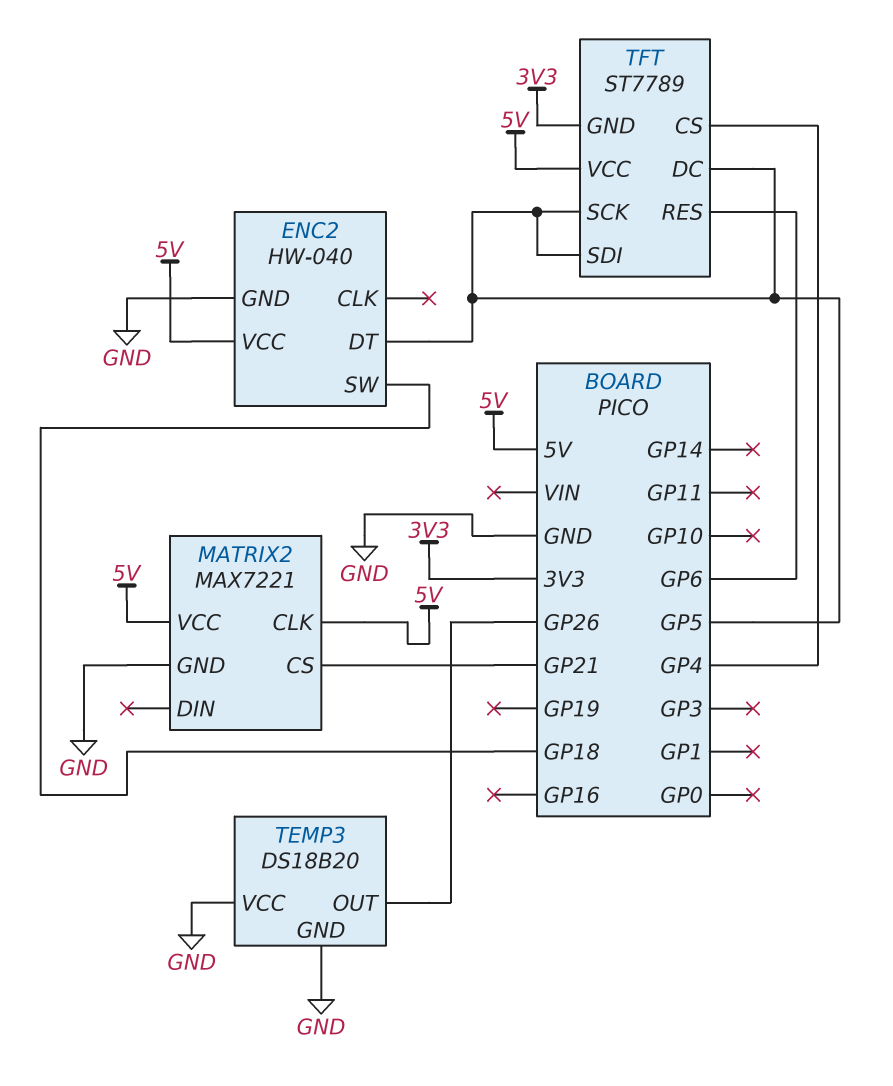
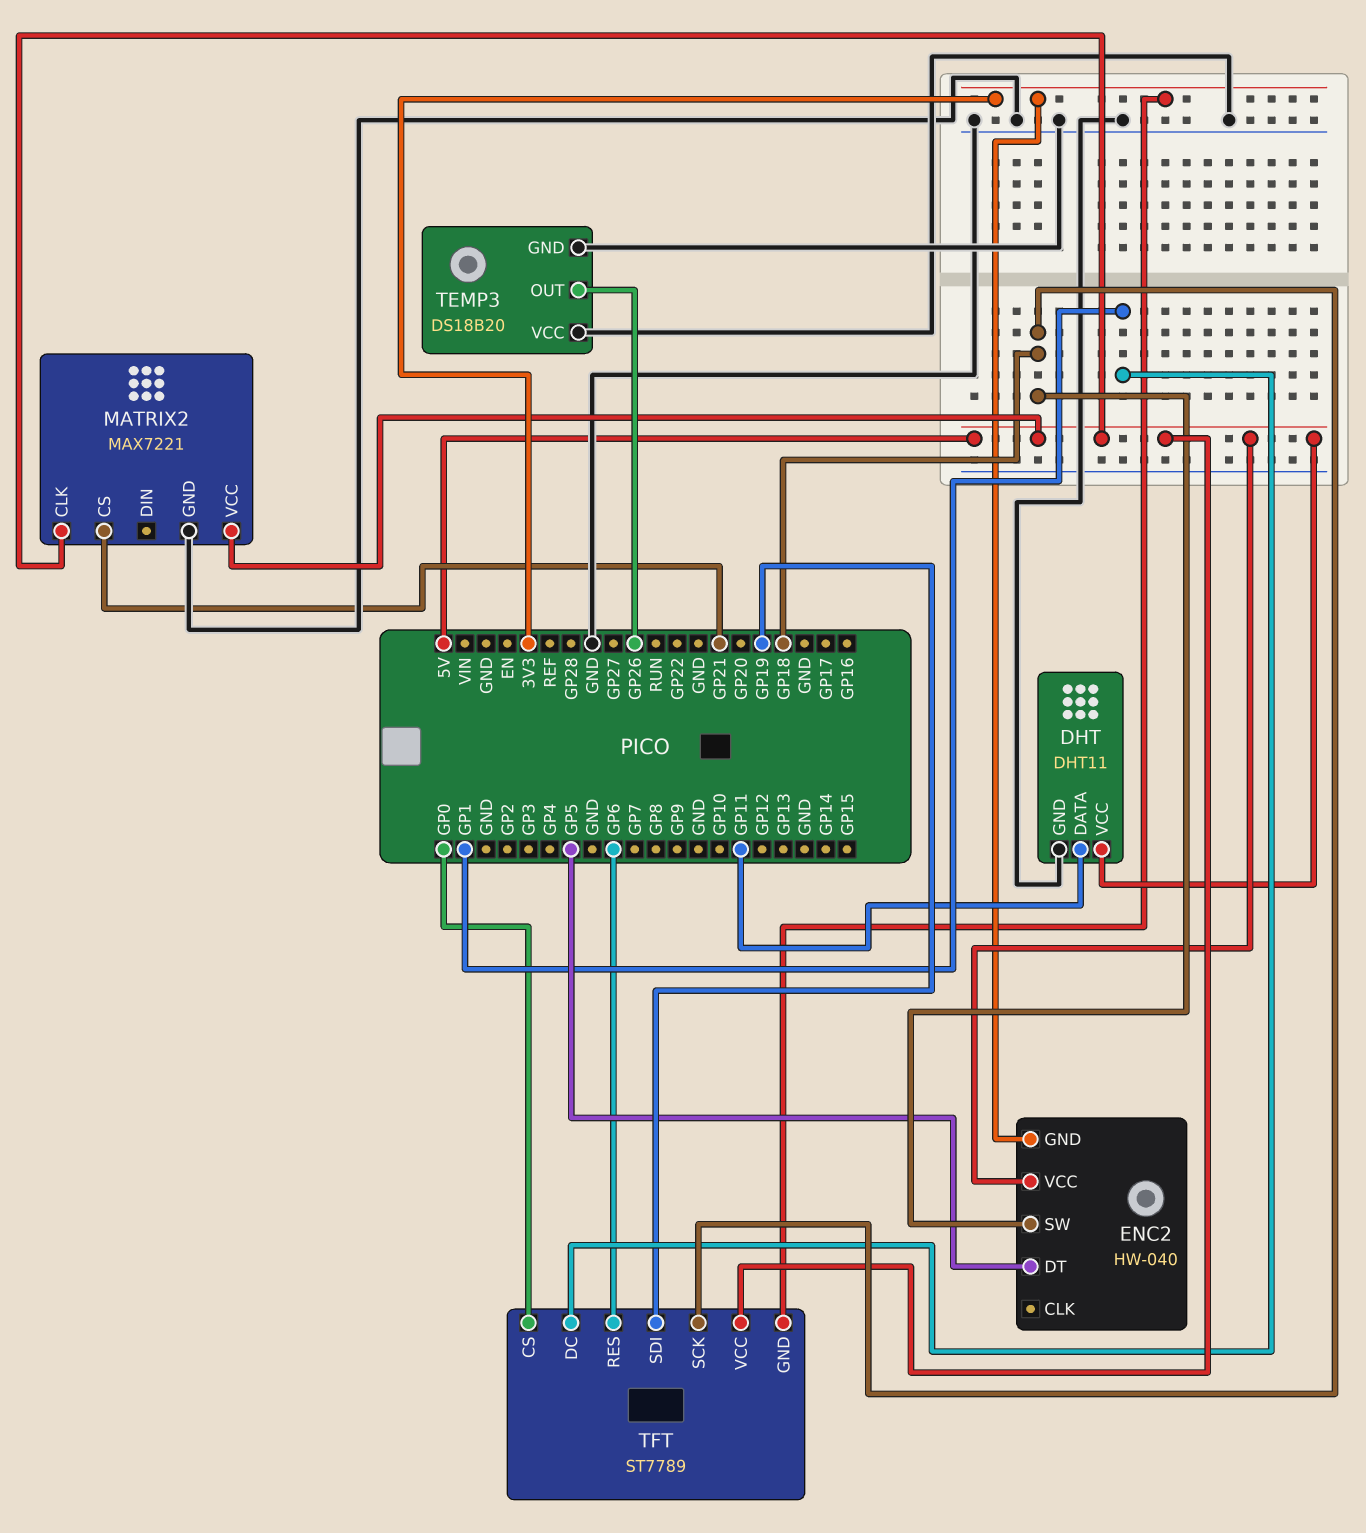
DHT: none -> DHT11
DHT pin DATA: none -> GP11
DHT pin GND: none -> GND
DHT pin VCC: none -> 5V
ENC2 pin GND: GND -> 3V3
TFT pin CS: GP4 -> GP0
TFT pin DC: GP5 -> GP1
TFT pin SCK: GP5 -> GP18
TFT pin SDI: GP5 -> GP19

